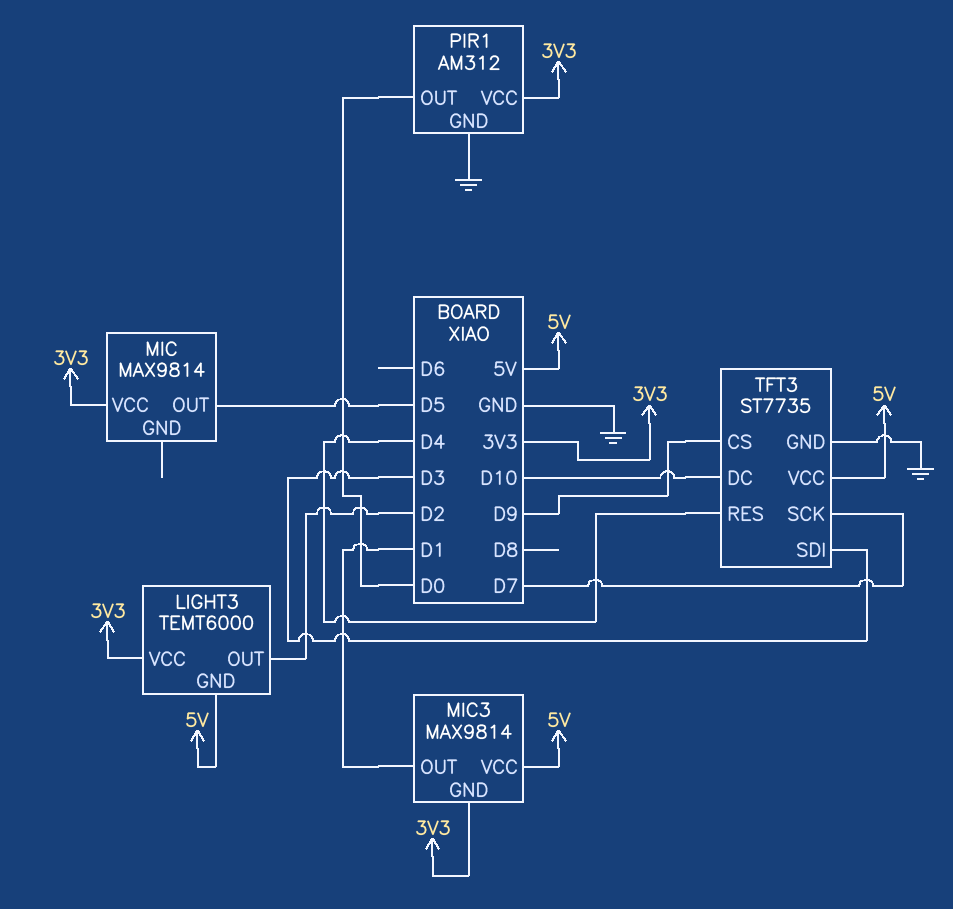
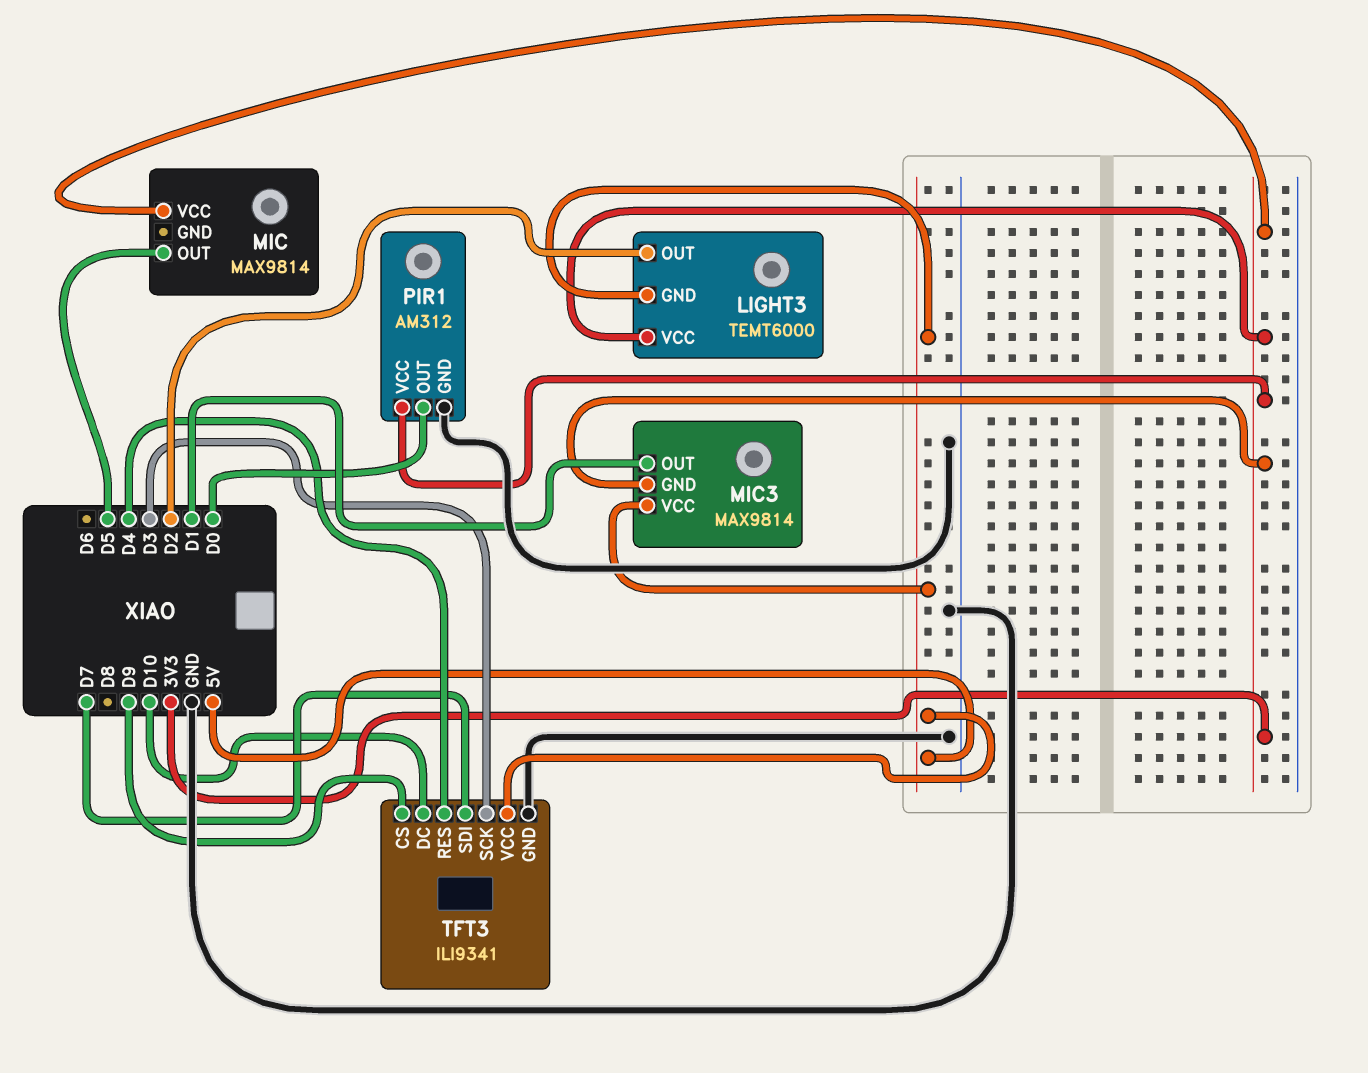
TFT3: ST7735 -> ILI9341
TFT3 pin SCK: D7 -> D3
TFT3 pin SDI: D3 -> D7

